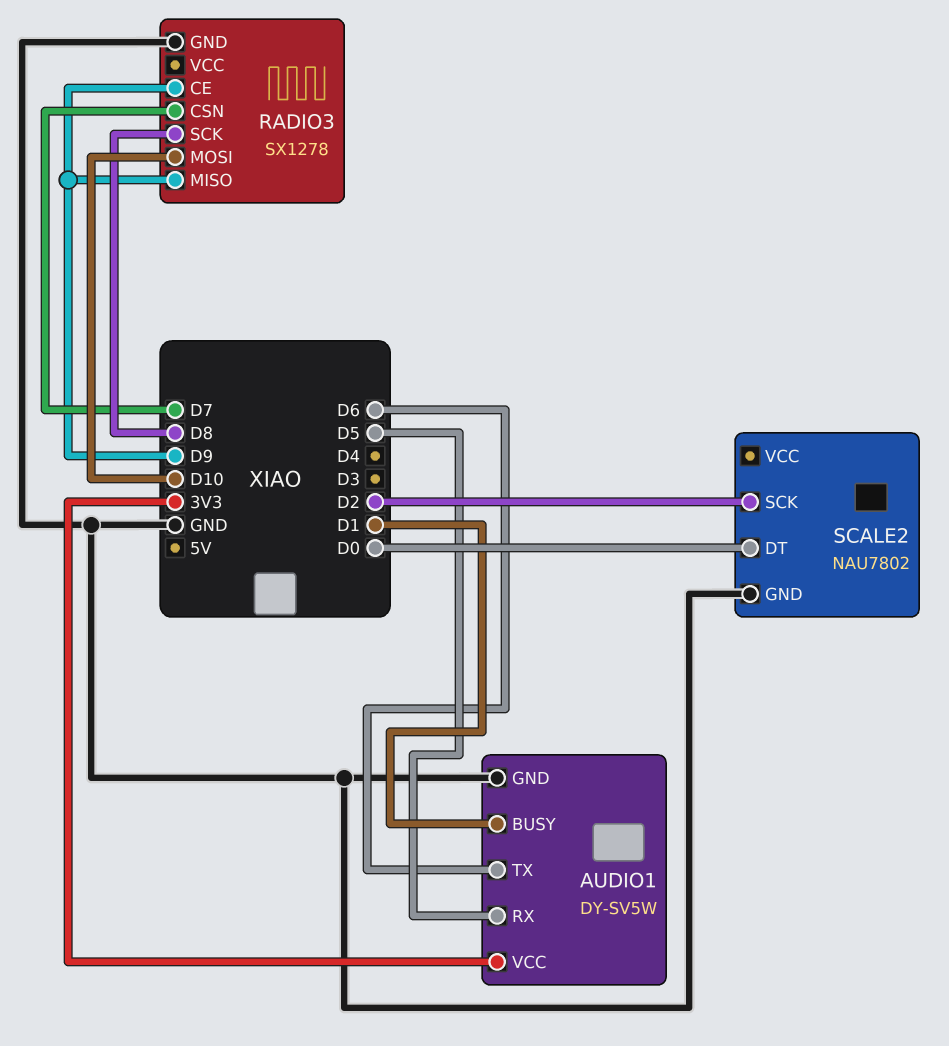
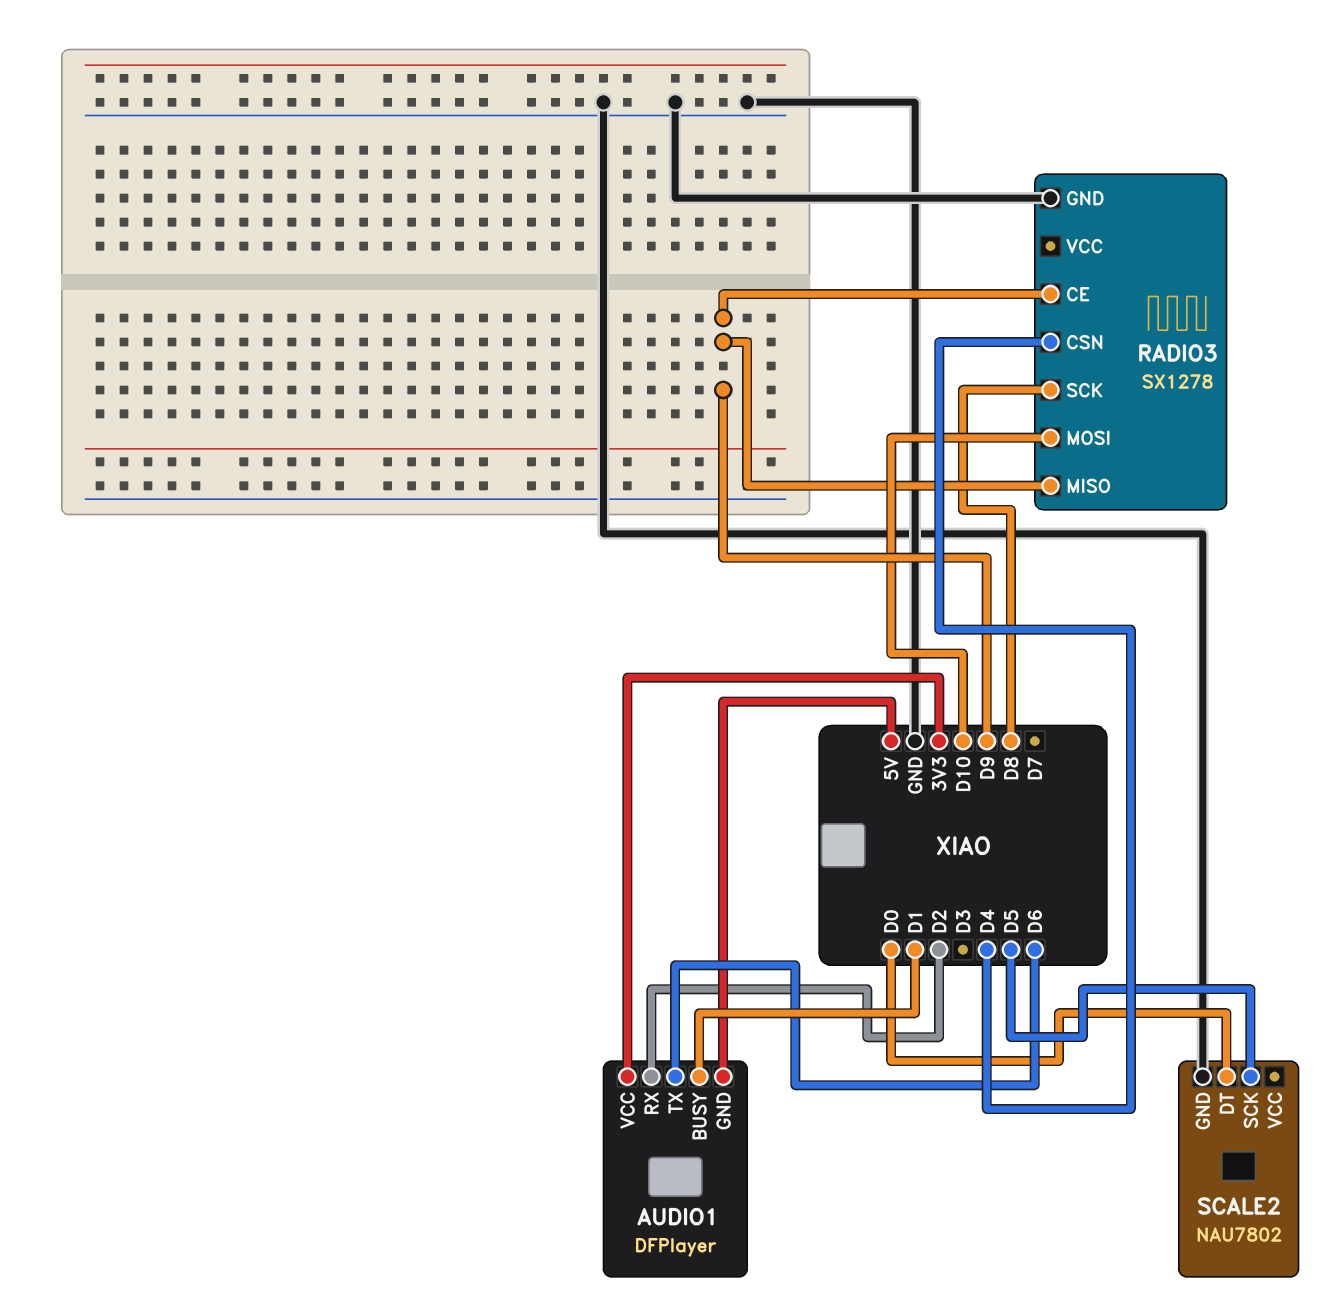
AUDIO1: DY-SV5W -> DFPlayer
AUDIO1 pin GND: GND -> 5V
AUDIO1 pin RX: D5 -> D2
RADIO3 pin CSN: D7 -> D4
SCALE2 pin SCK: D2 -> D5

